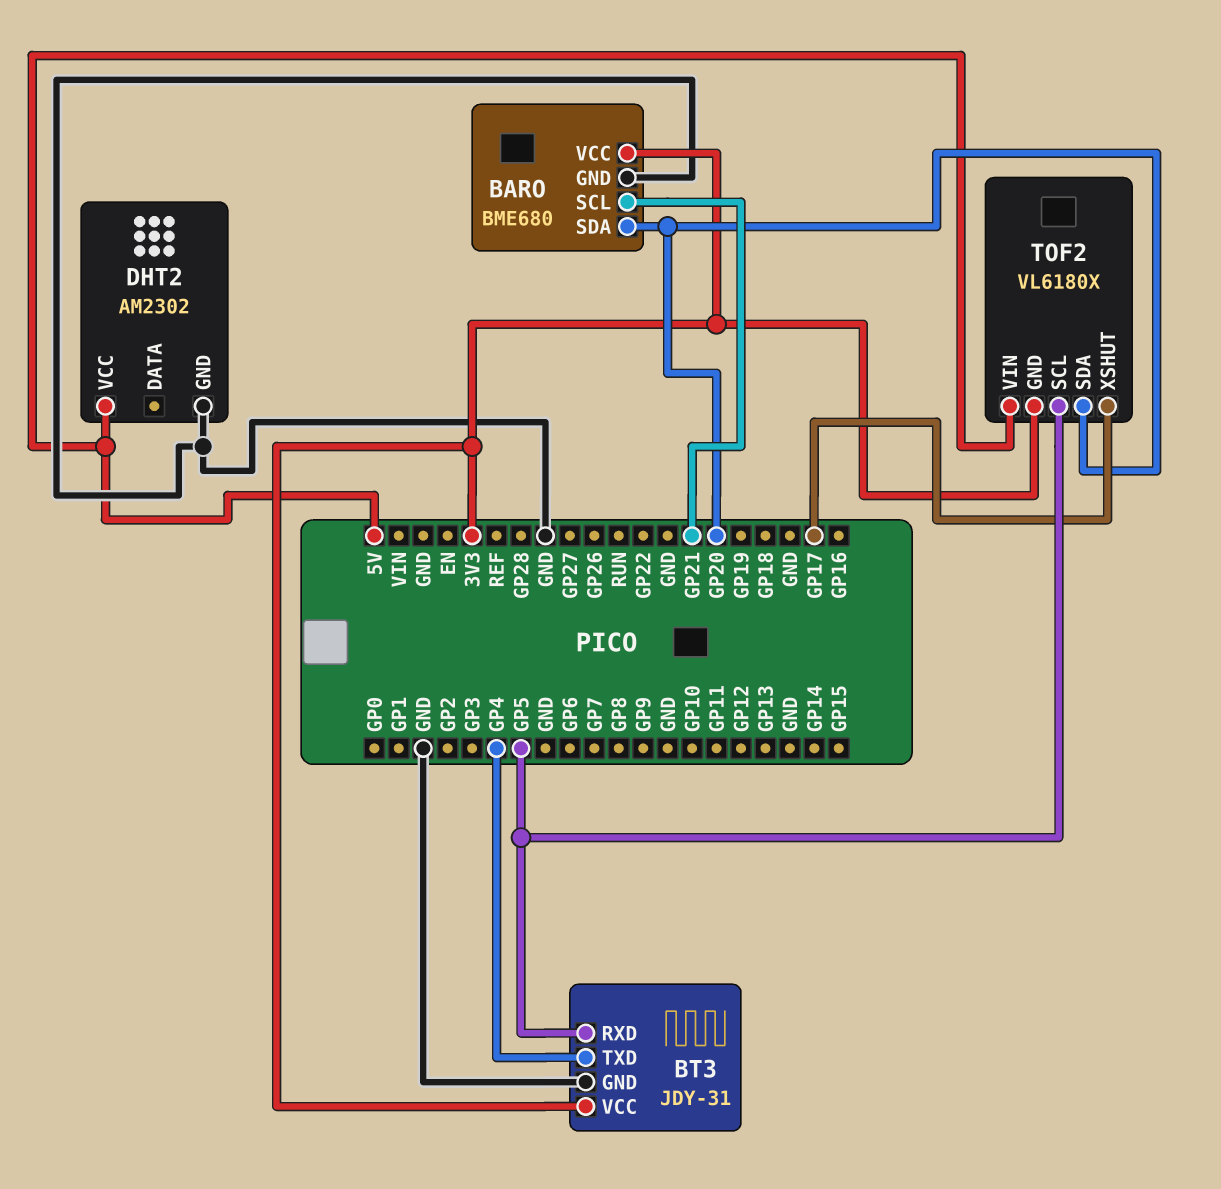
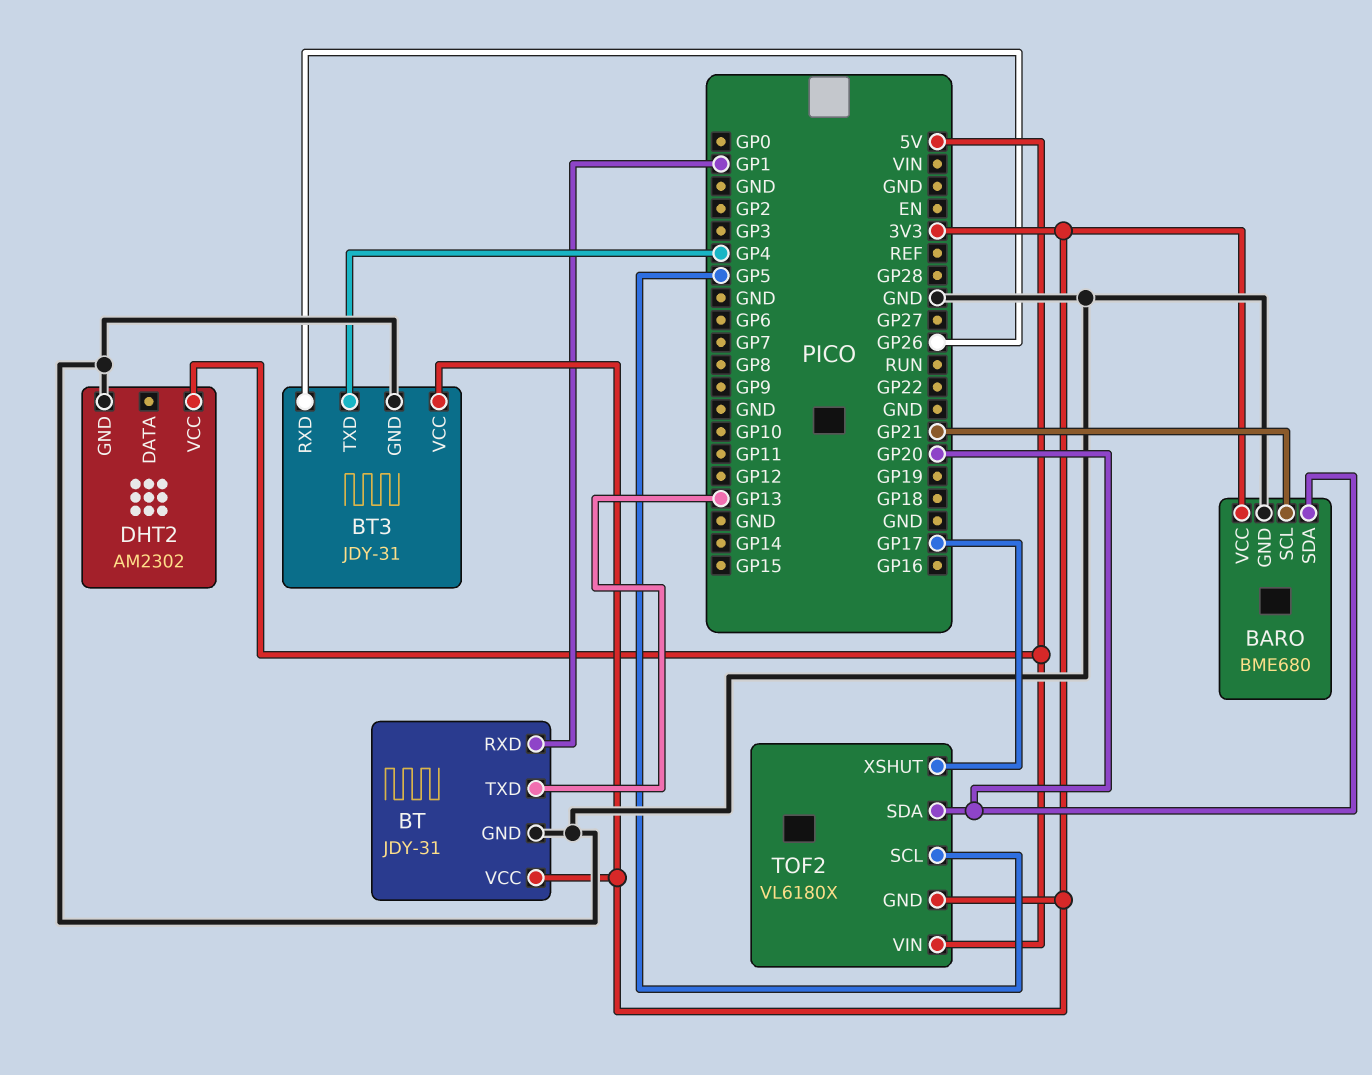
BT: none -> JDY-31
BT pin GND: none -> GND
BT pin RXD: none -> GP1
BT pin TXD: none -> GP13
BT pin VCC: none -> 3V3
BT3 pin RXD: GP5 -> GP26

